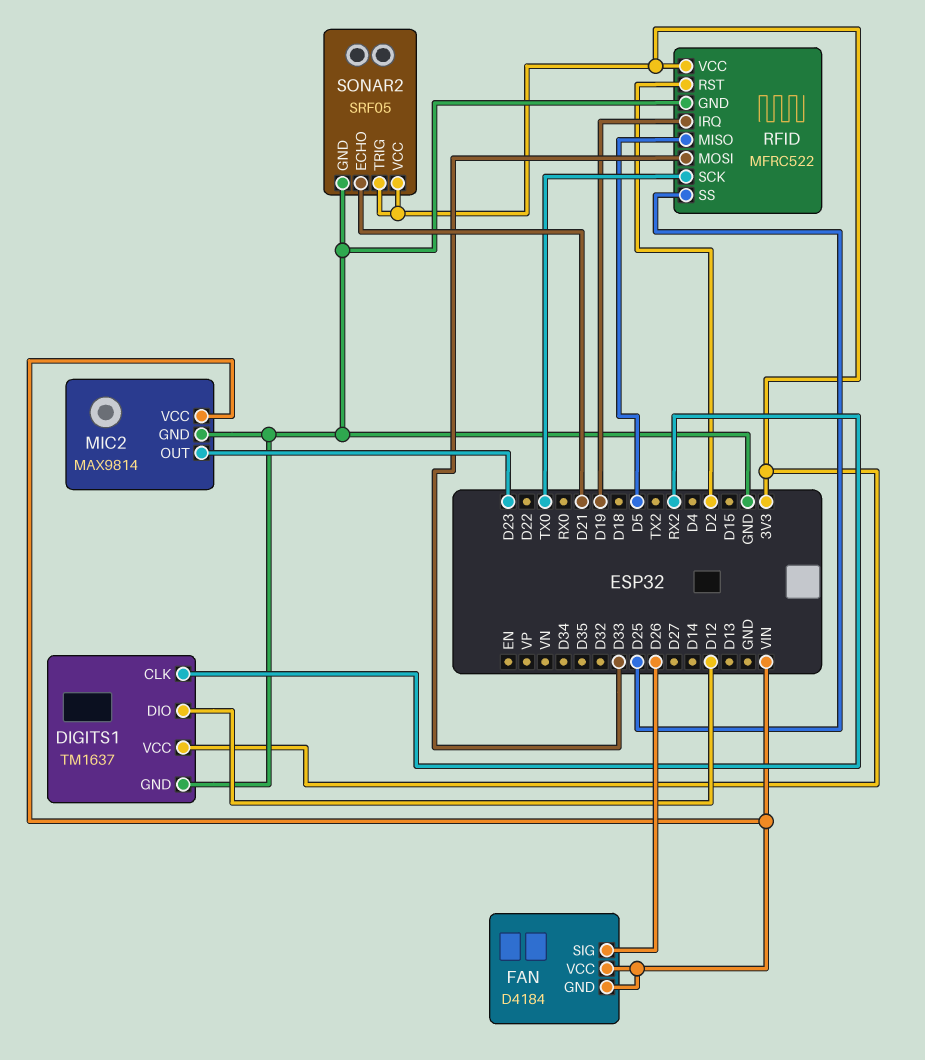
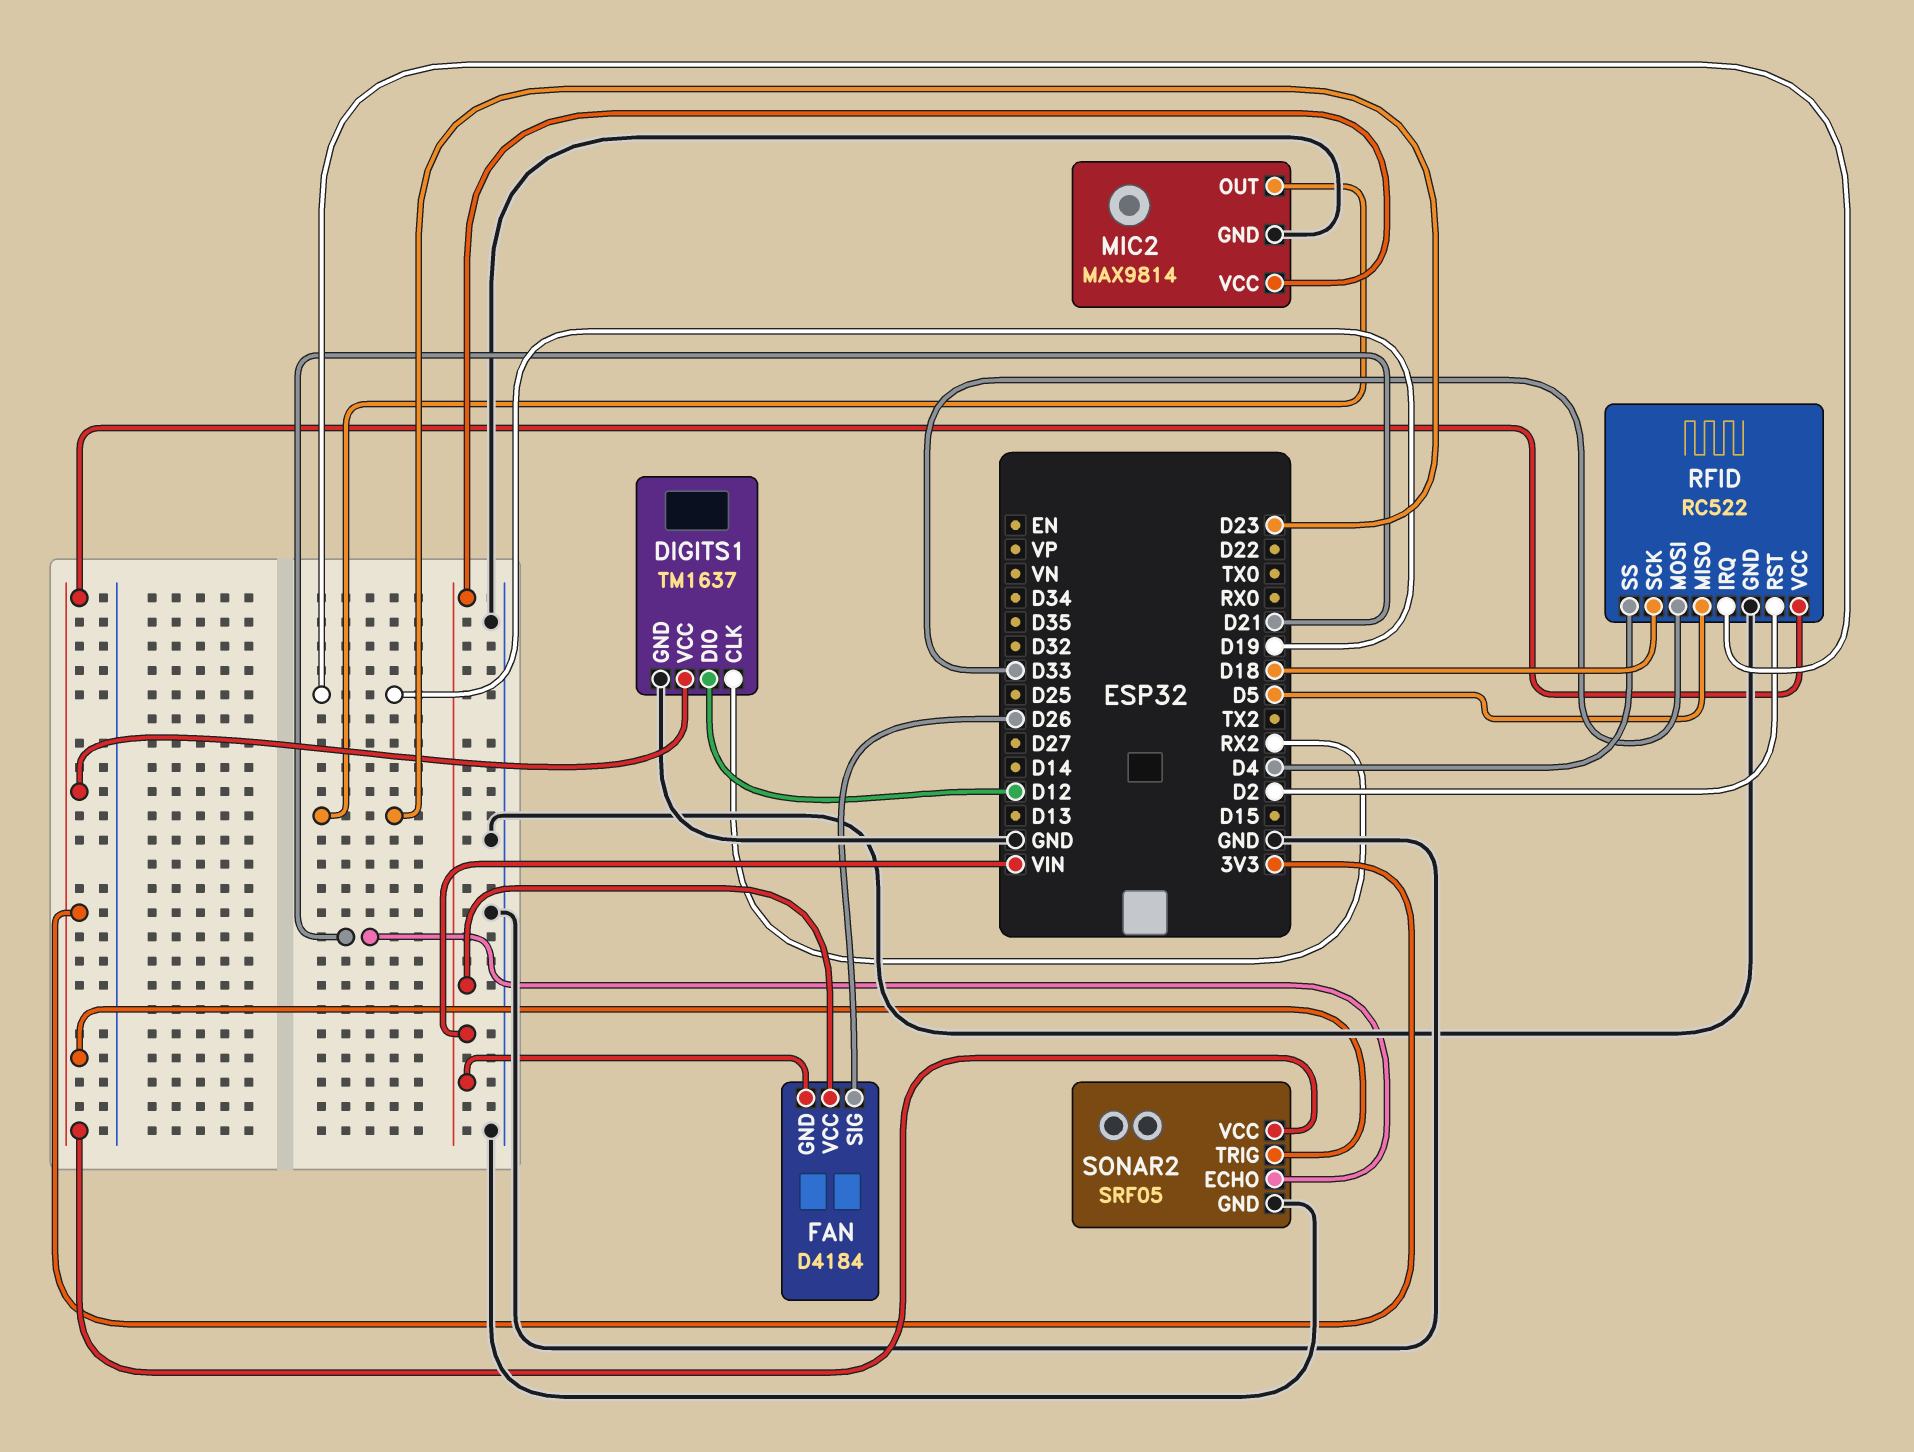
RFID: MFRC522 -> RC522
RFID pin SCK: TX0 -> D18
RFID pin SS: D25 -> D4

